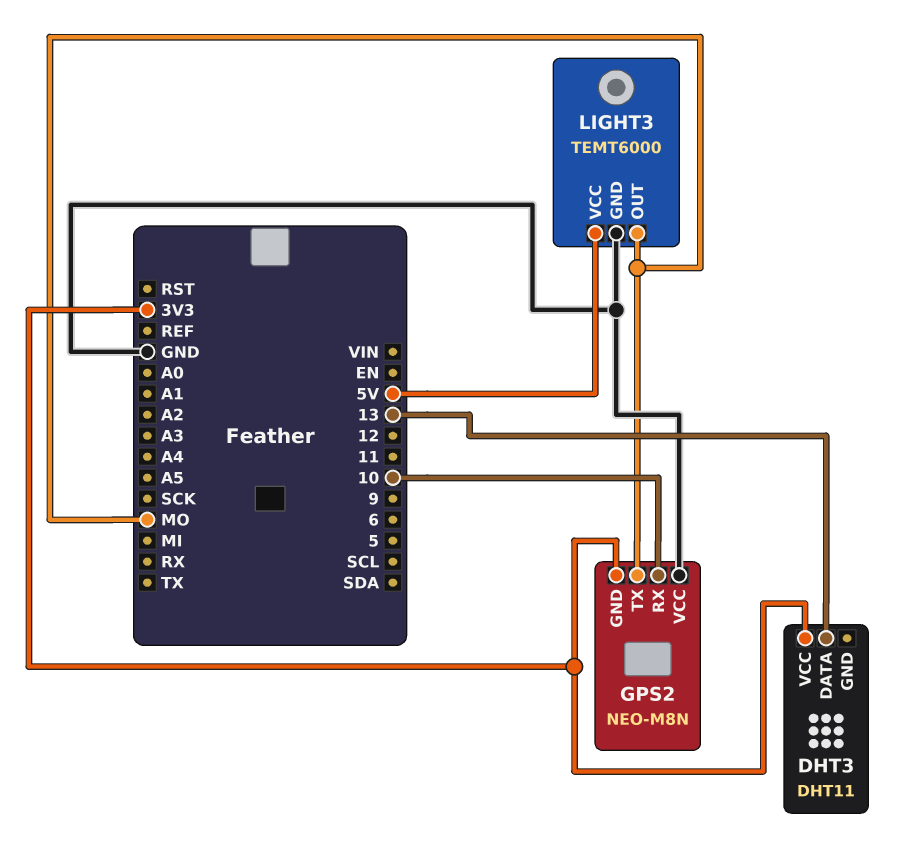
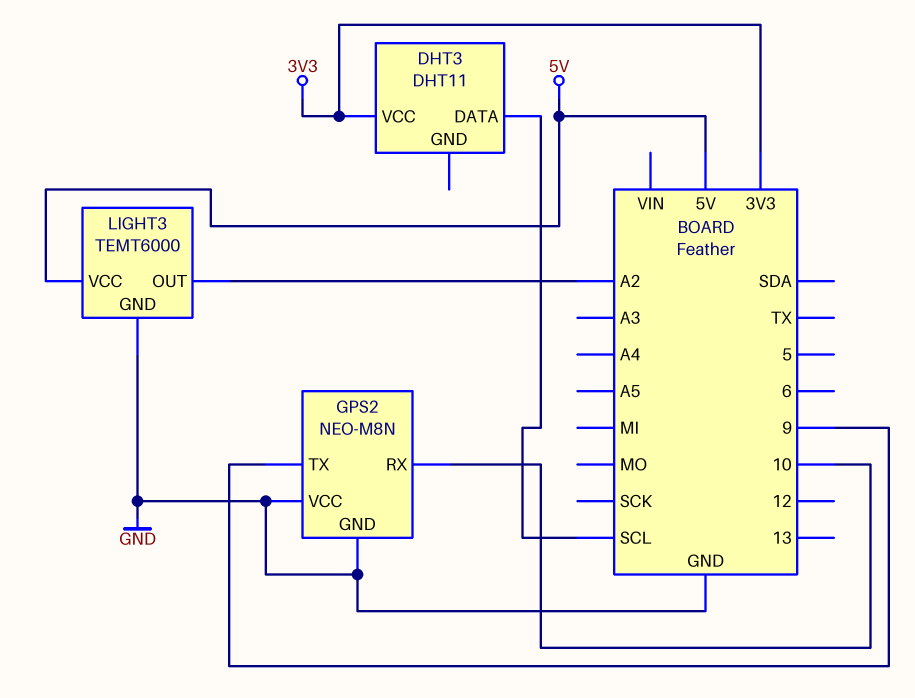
DHT3 pin DATA: 13 -> SCL
GPS2 pin GND: 3V3 -> GND
GPS2 pin TX: MO -> 9
LIGHT3 pin OUT: MO -> A2

